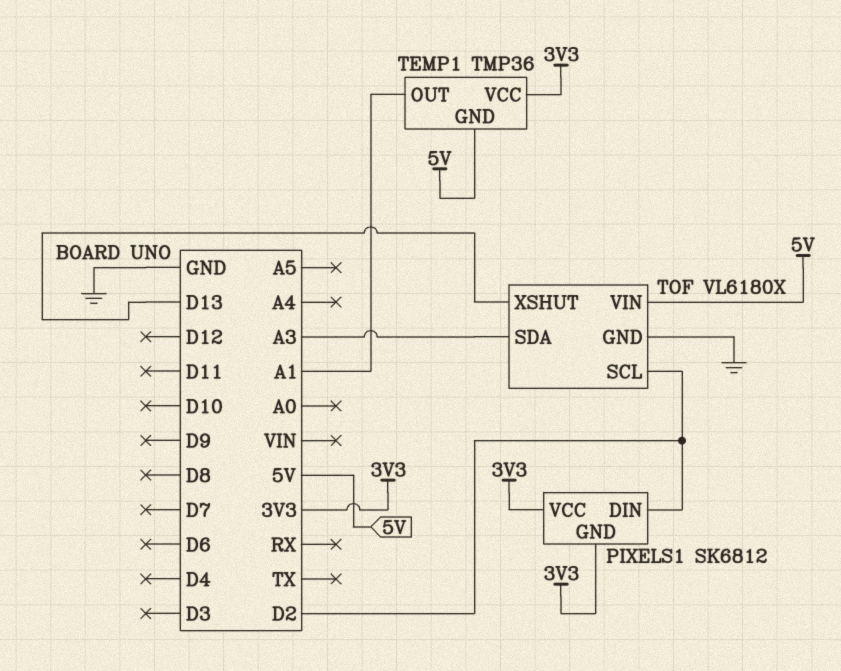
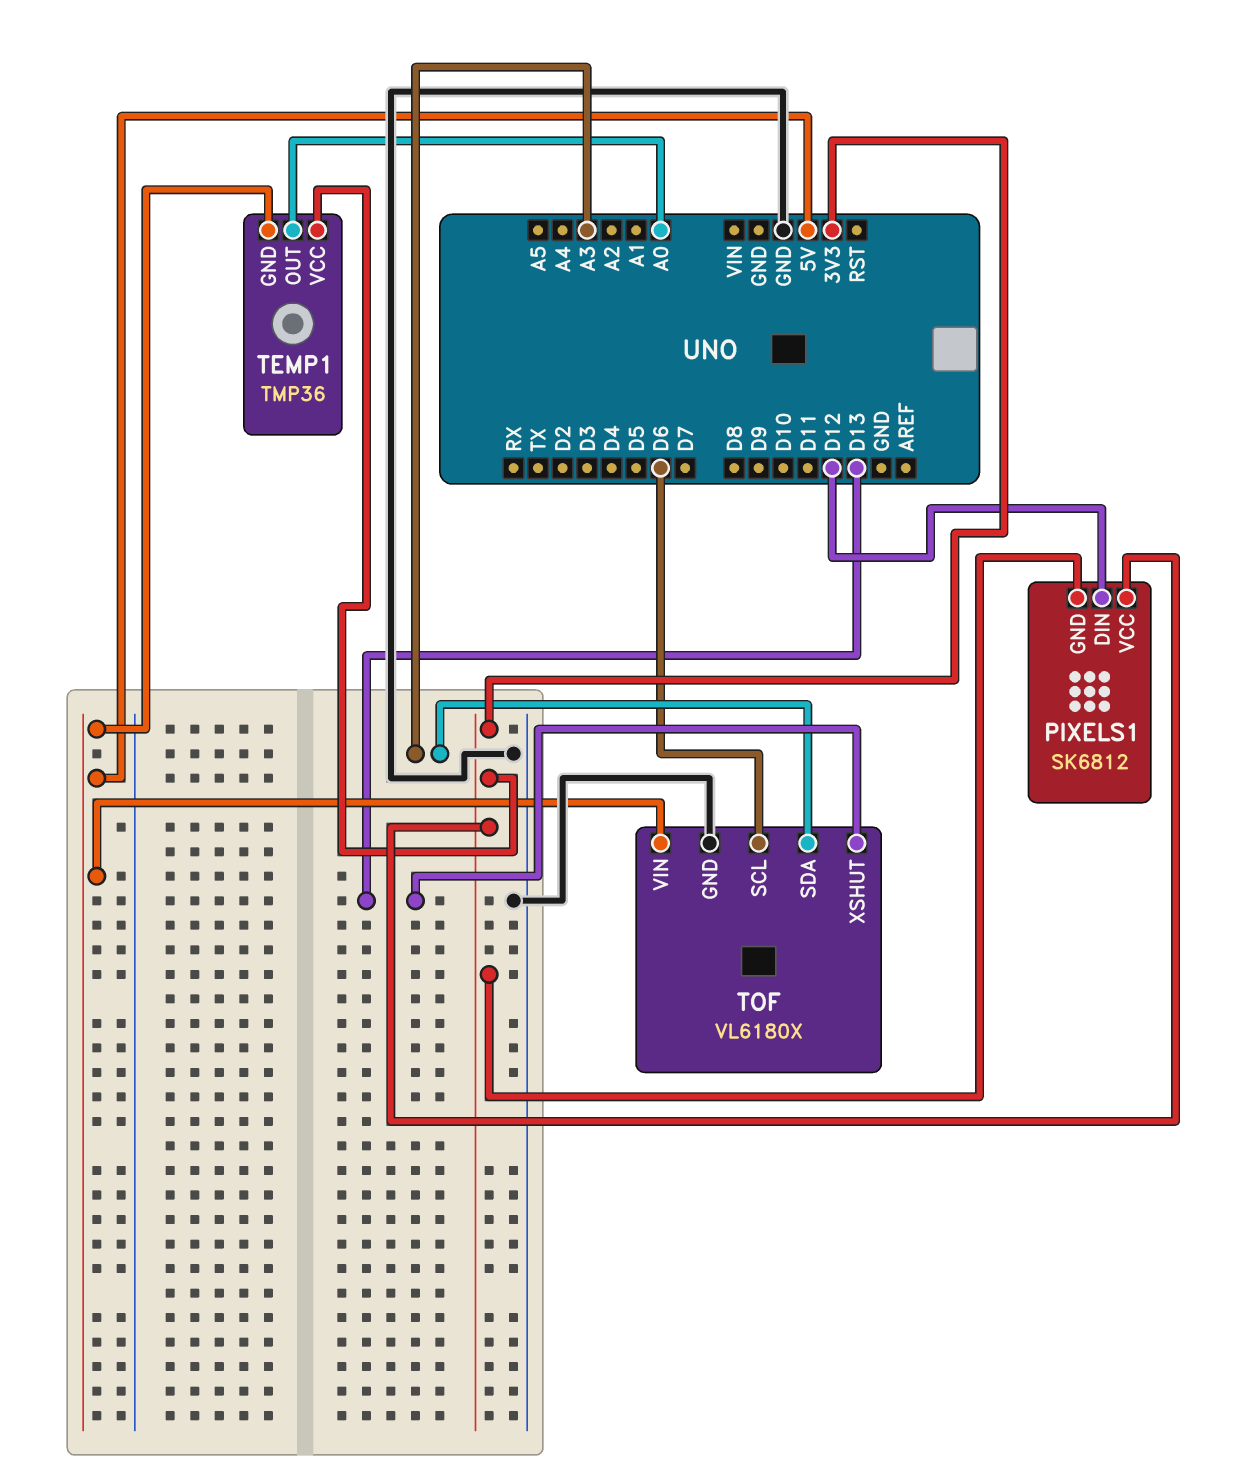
PIXELS1 pin DIN: D2 -> D12
TEMP1 pin OUT: A1 -> A0
TOF pin SCL: D2 -> D6

